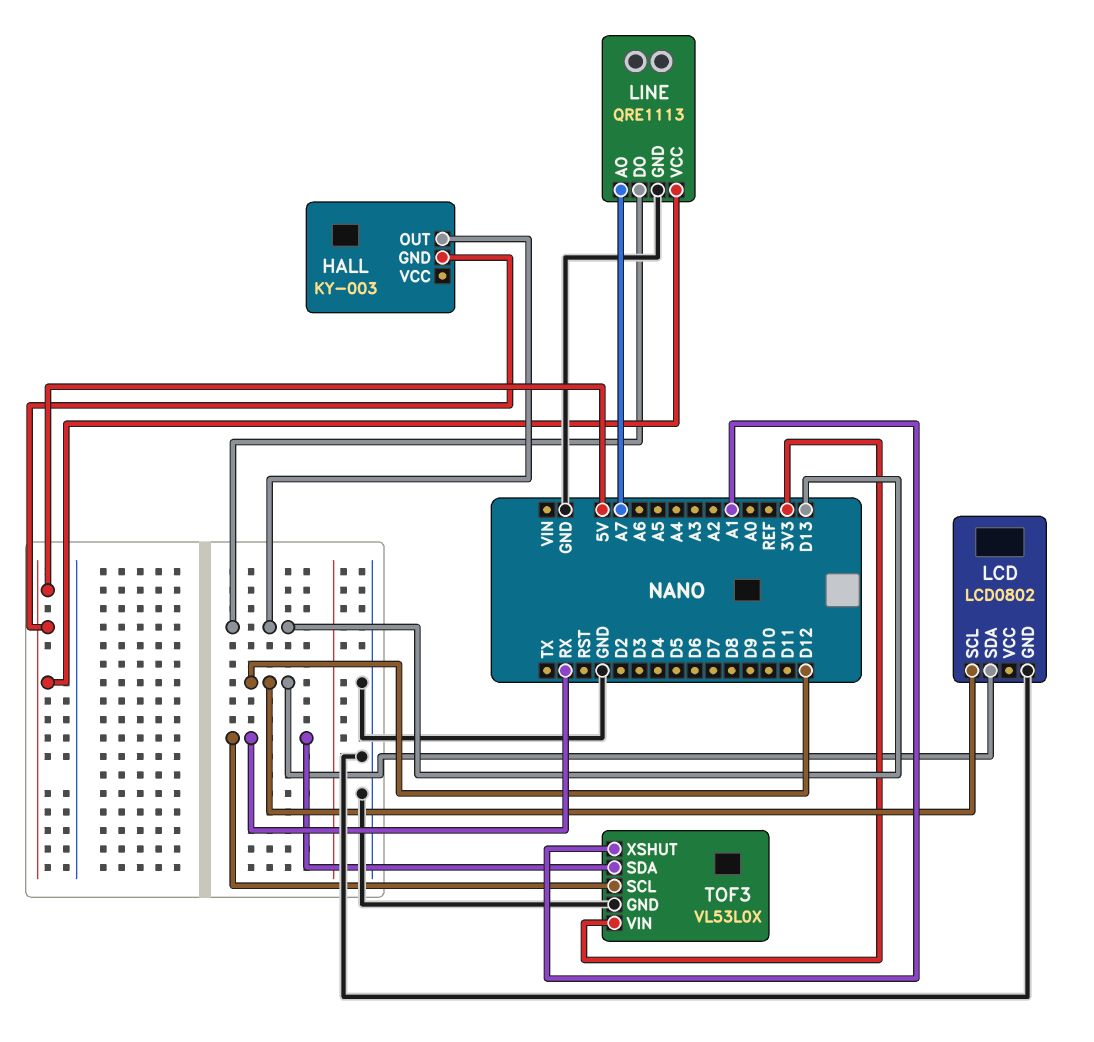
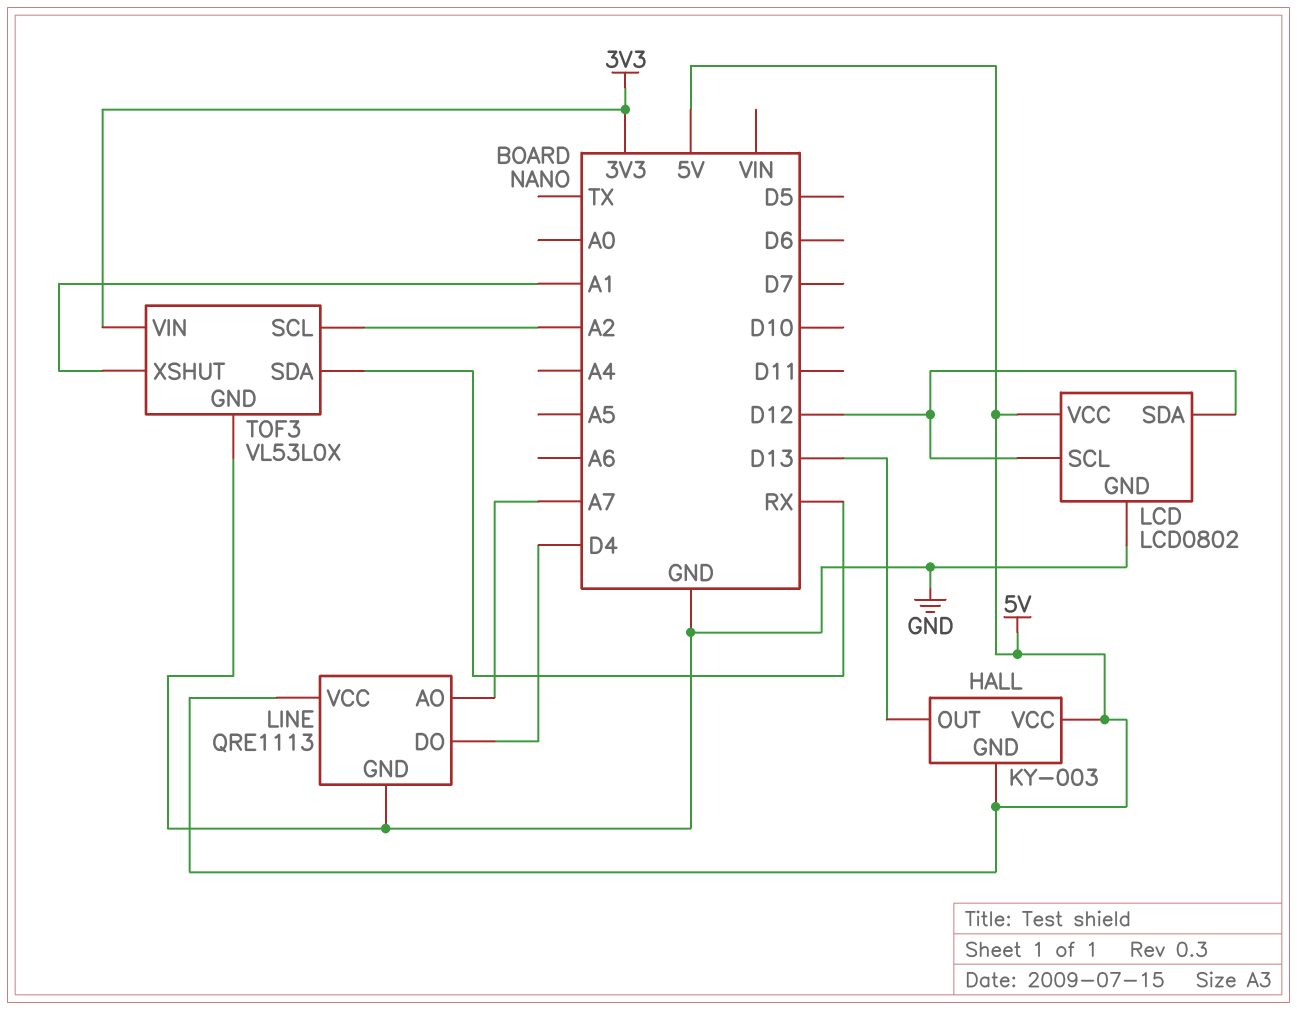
HALL pin VCC: none -> 5V
LCD pin VCC: none -> 5V
LINE pin DO: D13 -> D4
TOF3 pin SCL: RX -> A2

